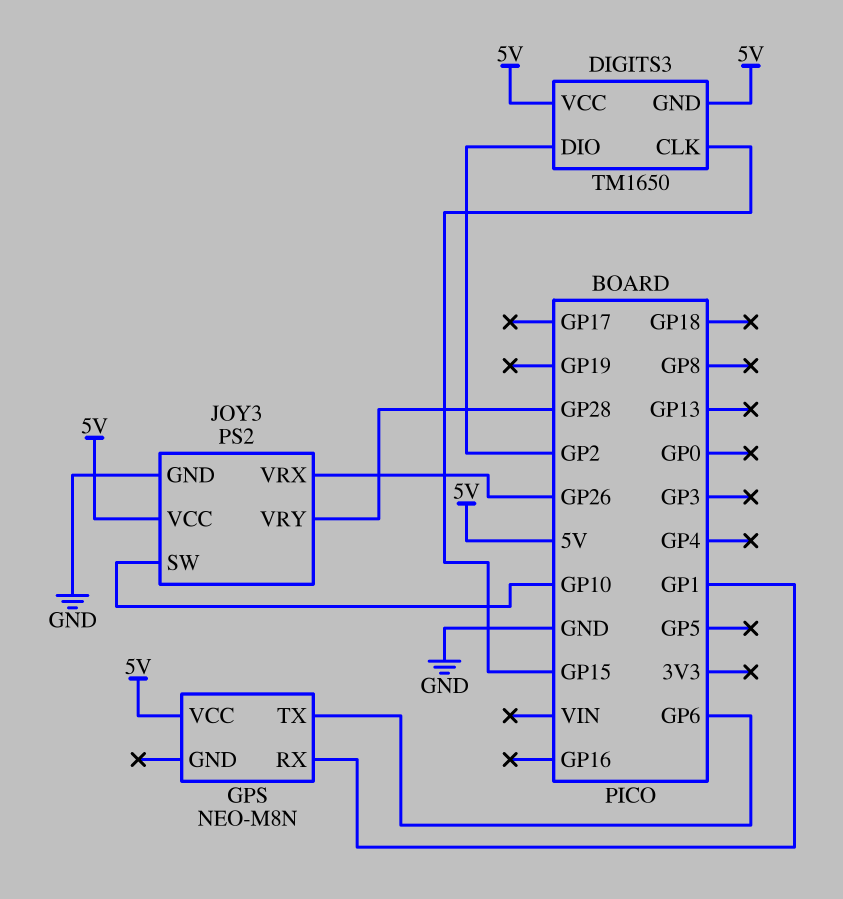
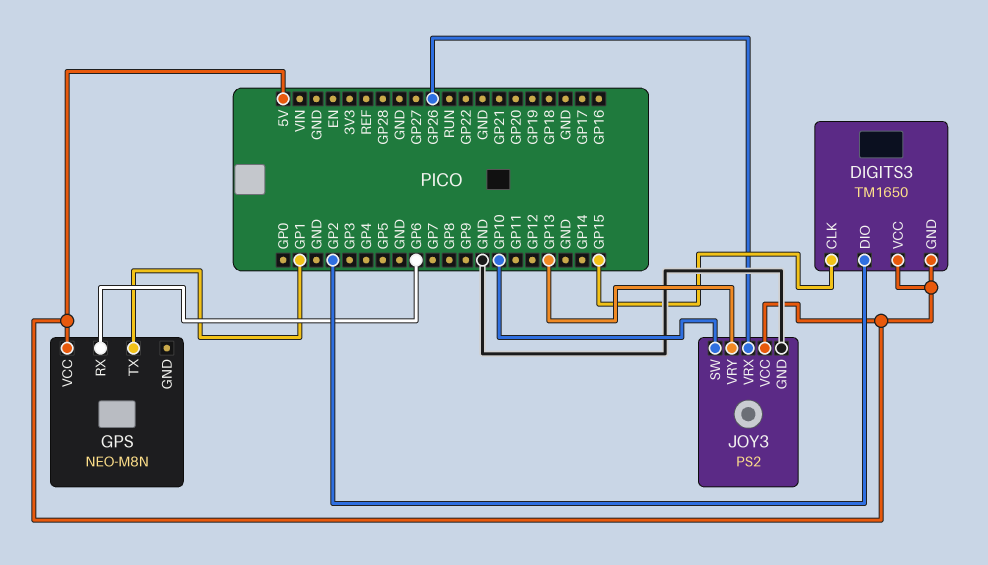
GPS pin RX: GP1 -> GP6
GPS pin TX: GP6 -> GP1
JOY3 pin VRY: GP28 -> GP13

